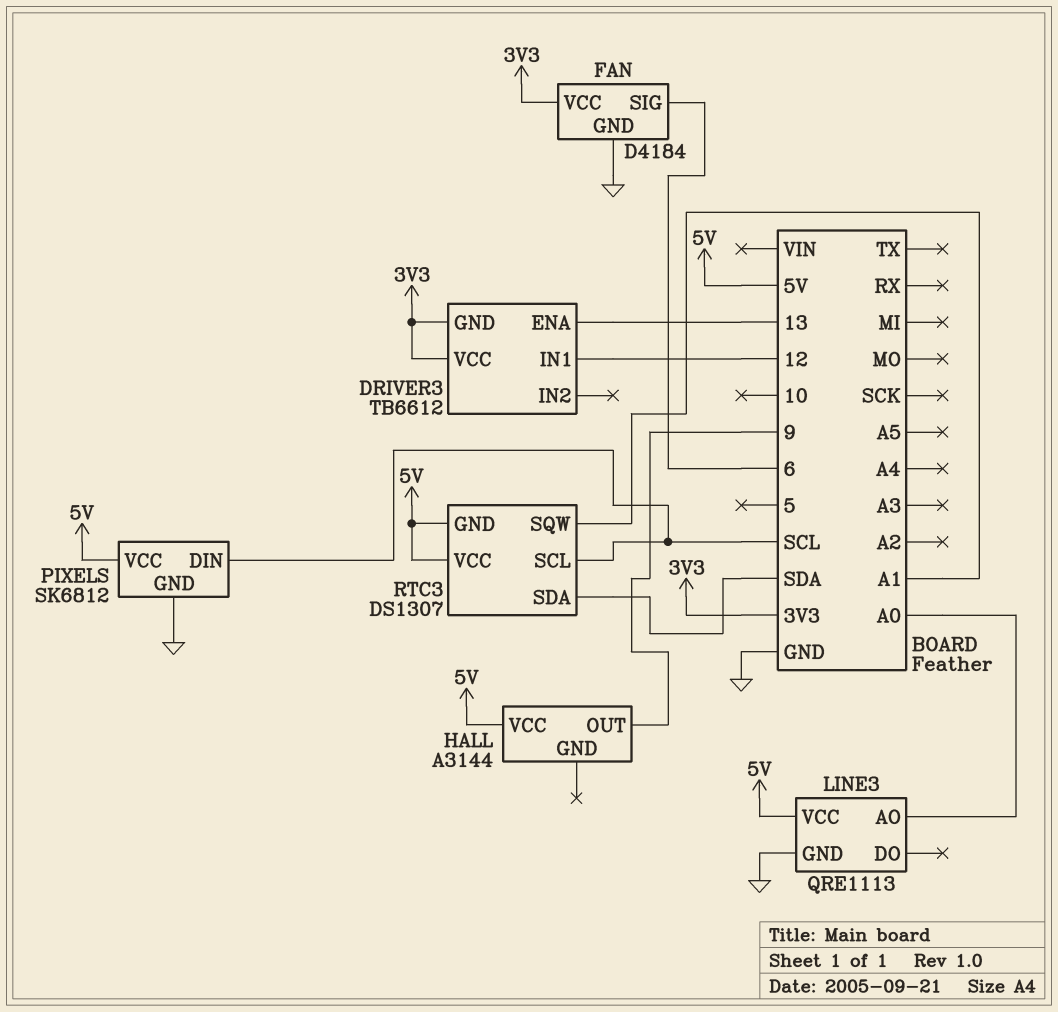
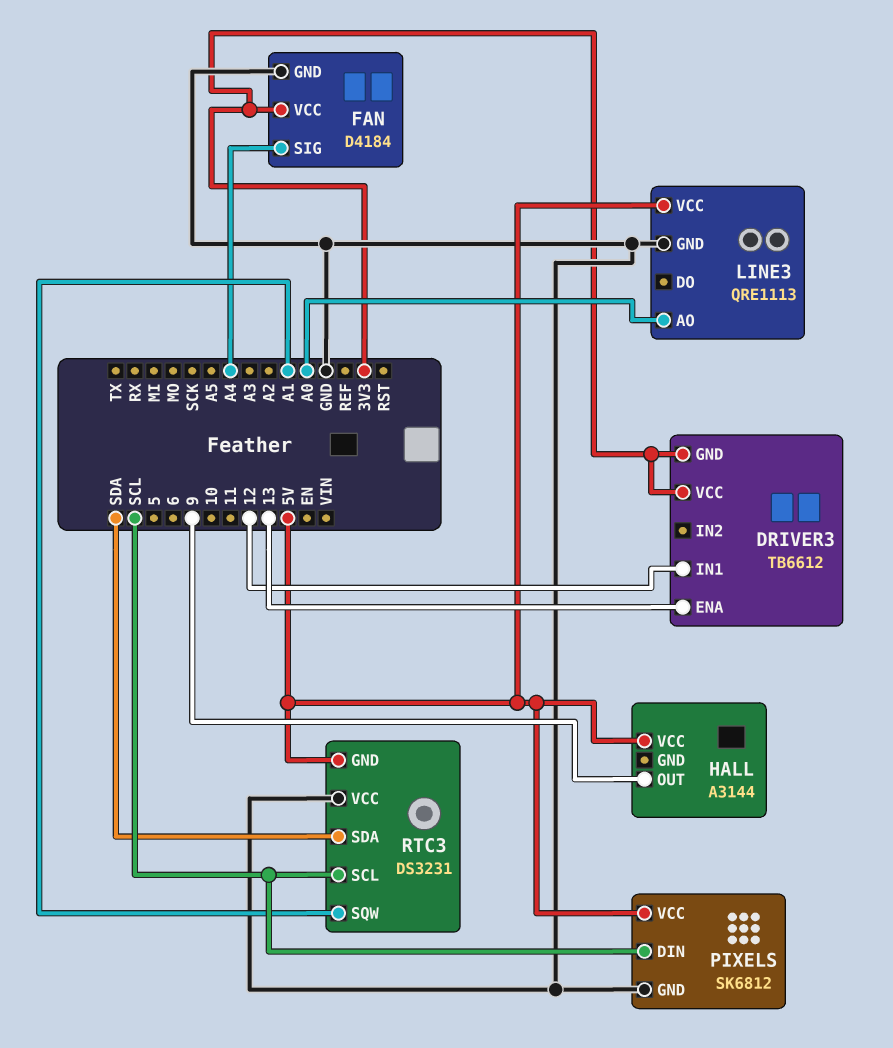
FAN pin SIG: 6 -> A4
RTC3: DS1307 -> DS3231
RTC3 pin VCC: 5V -> GND

